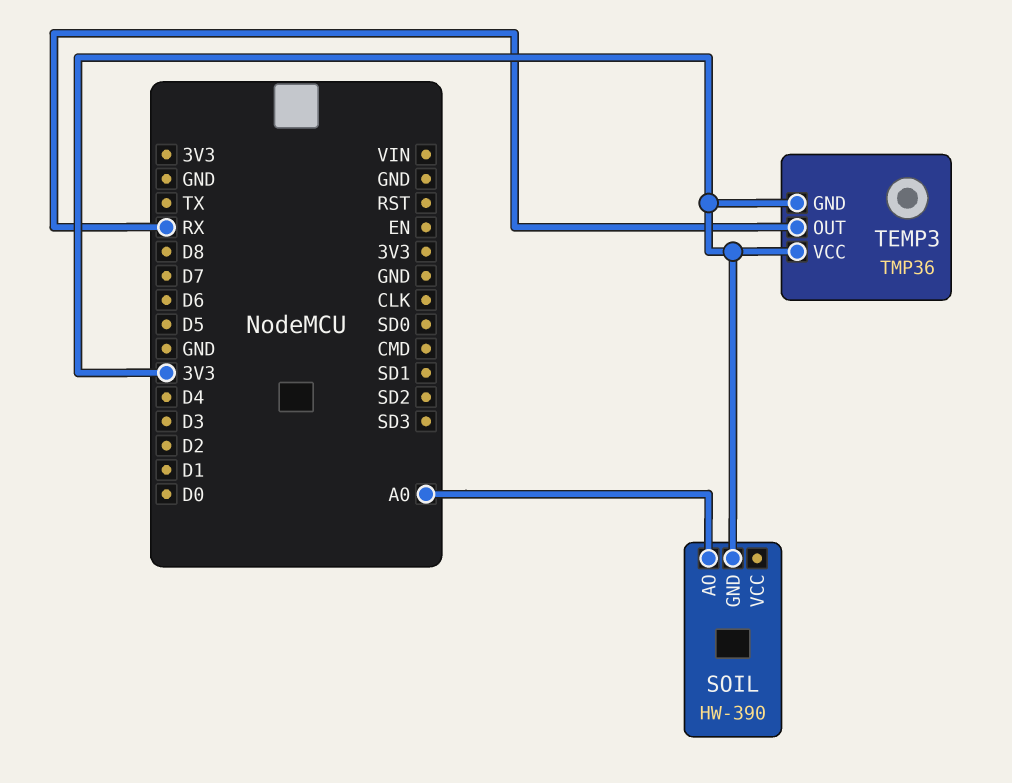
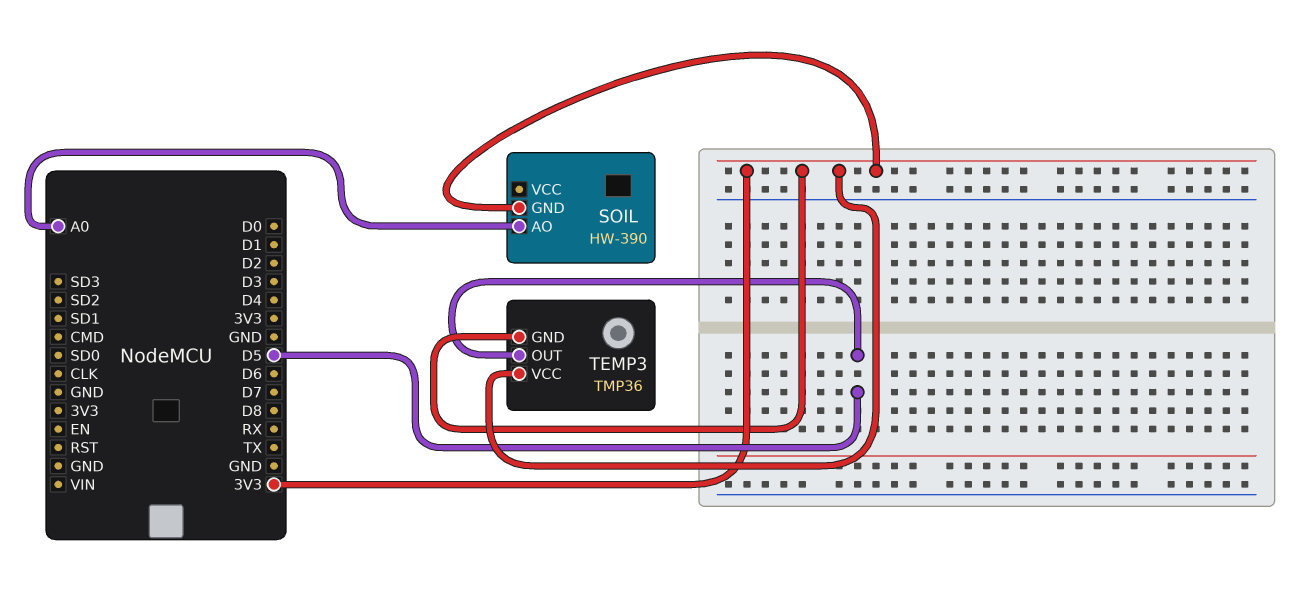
TEMP3 pin OUT: RX -> D5

